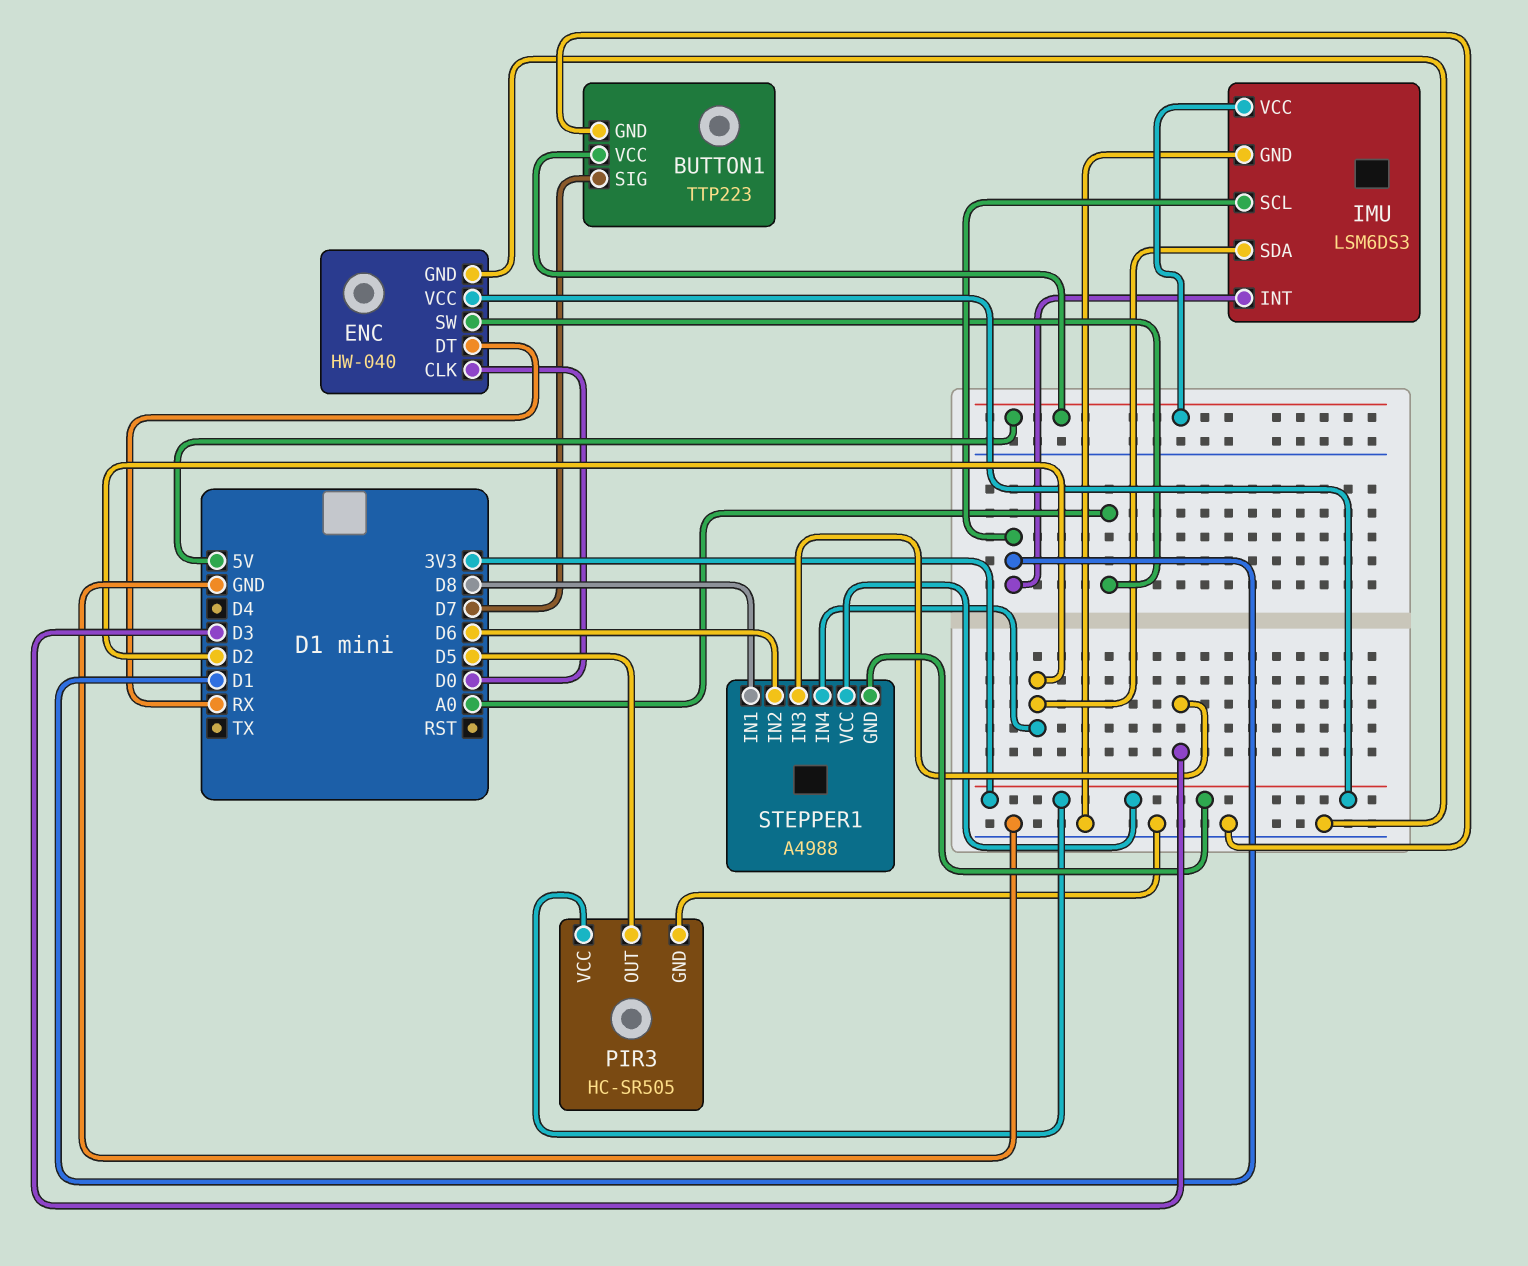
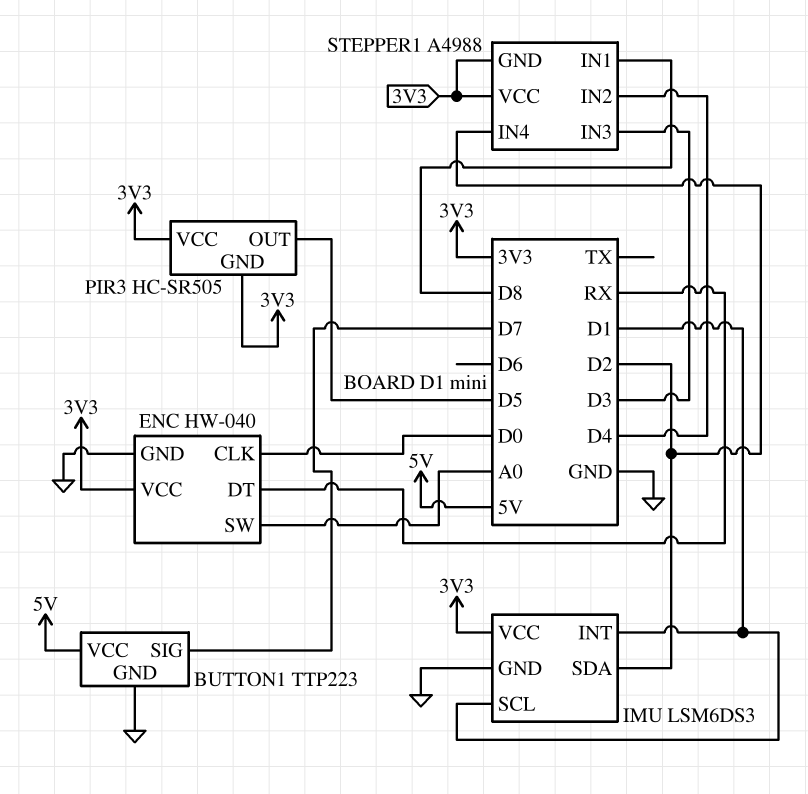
IMU pin VCC: 5V -> 3V3
PIR3 pin GND: GND -> 3V3
STEPPER1 pin IN2: D6 -> D4

